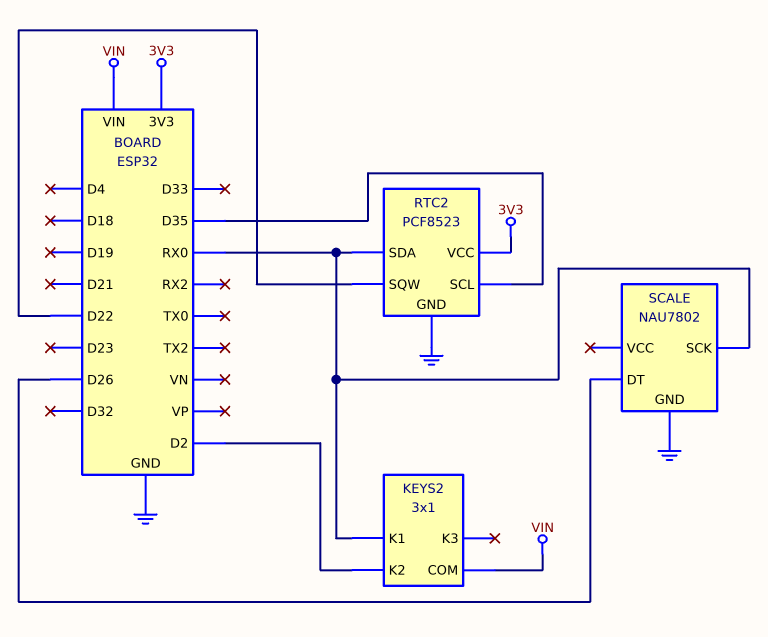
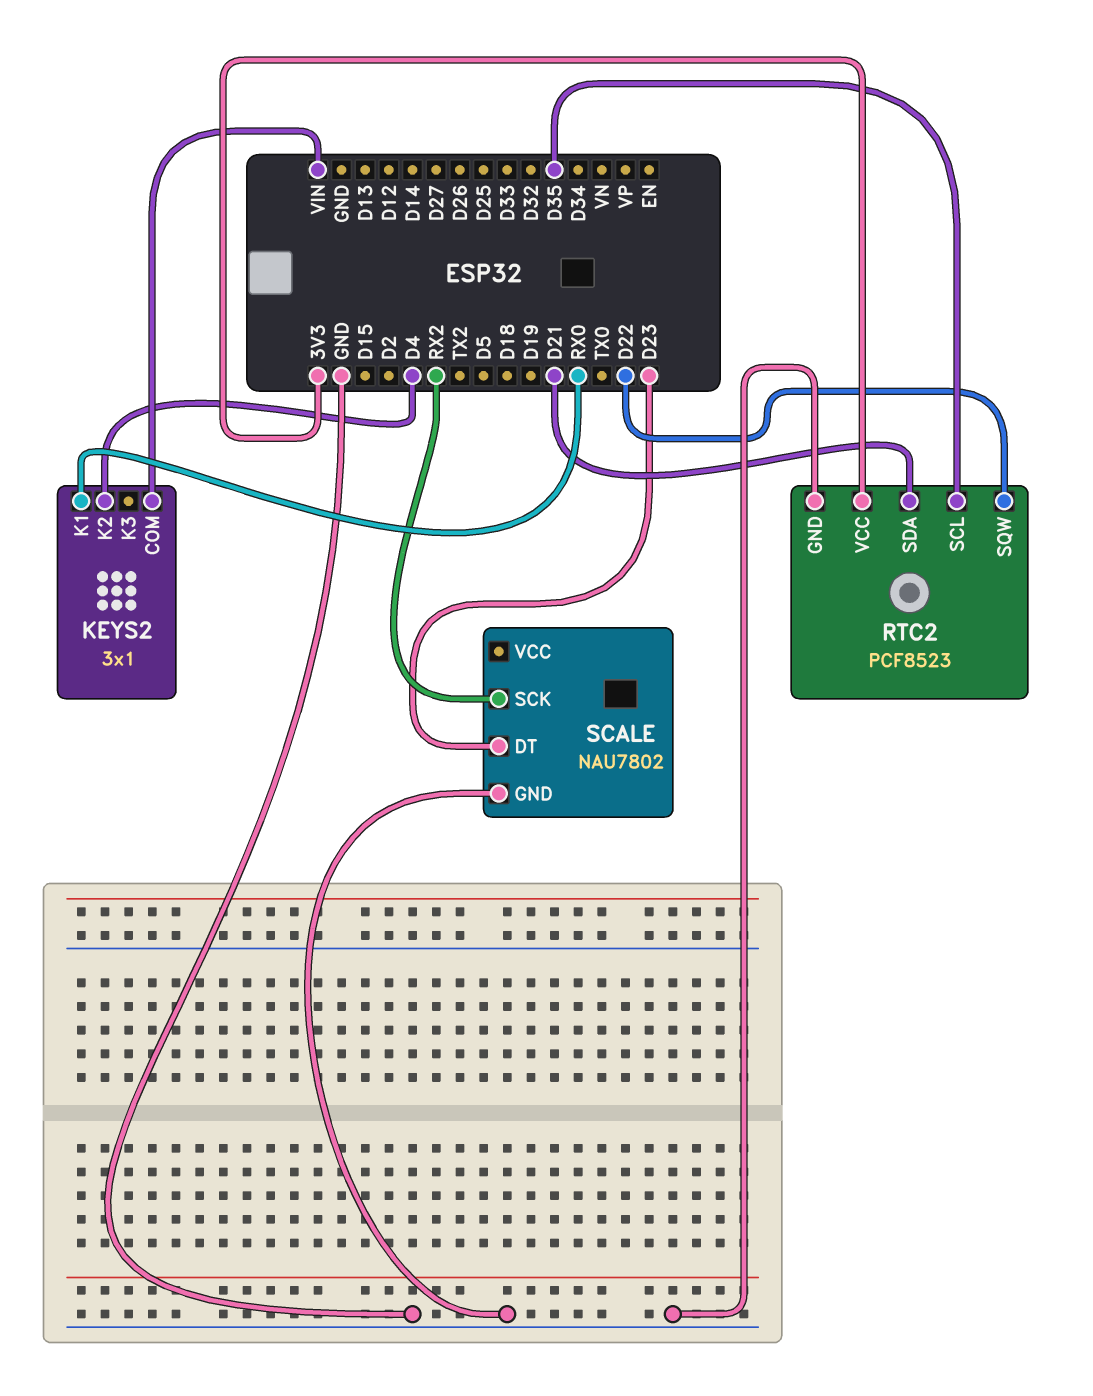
KEYS2 pin K2: D2 -> D4
RTC2 pin SDA: RX0 -> D21
SCALE pin DT: D26 -> D23
SCALE pin SCK: RX0 -> RX2

